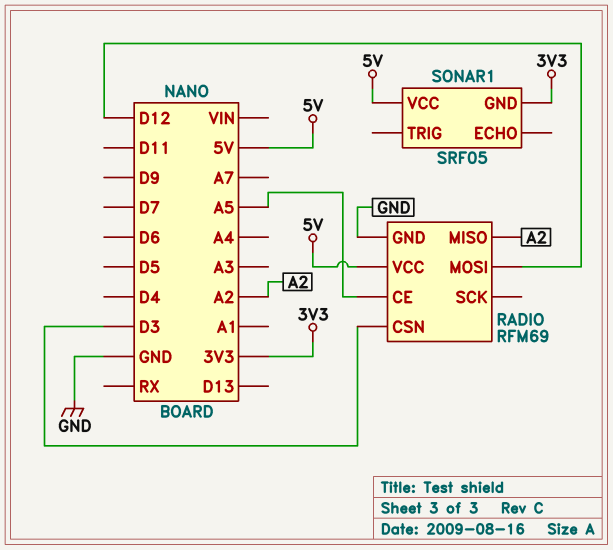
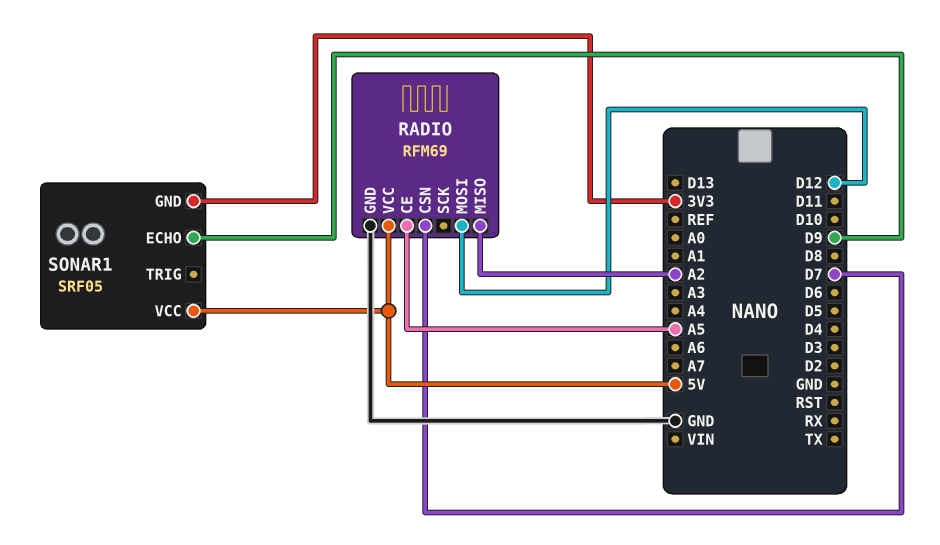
RADIO pin CSN: D3 -> D7
SONAR1 pin ECHO: none -> D9

